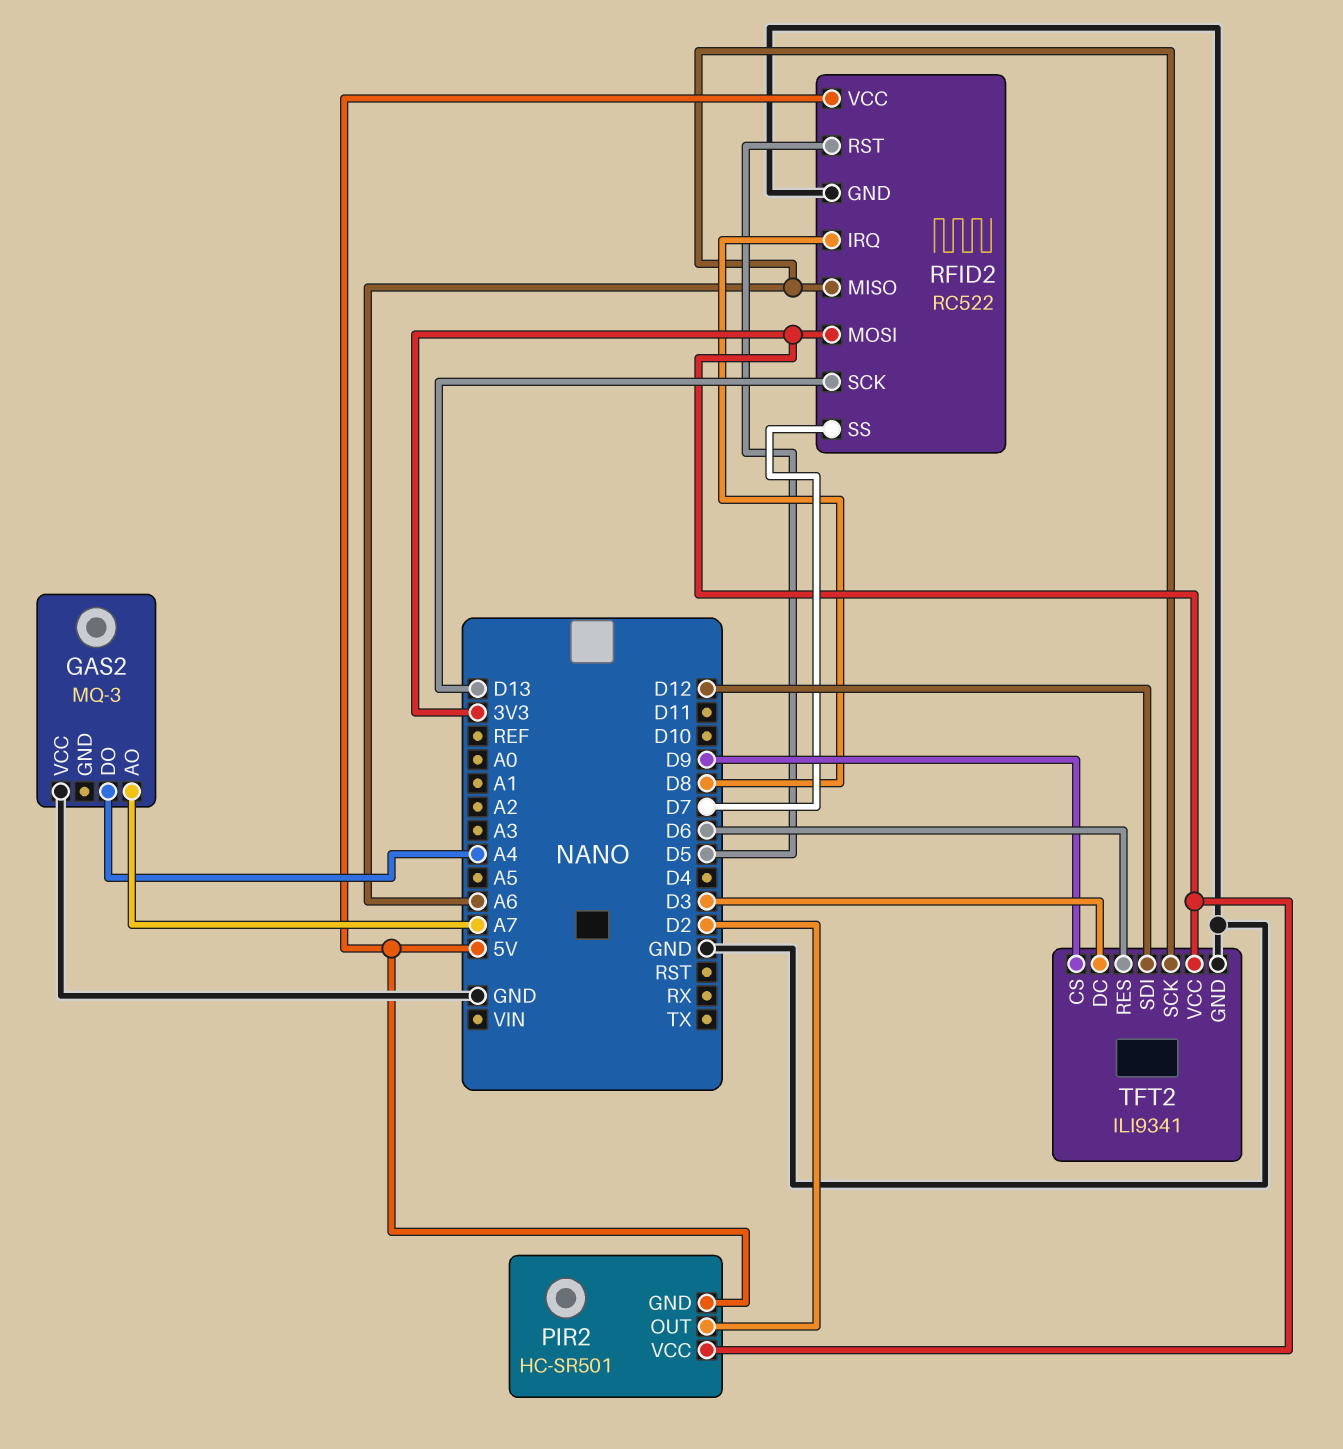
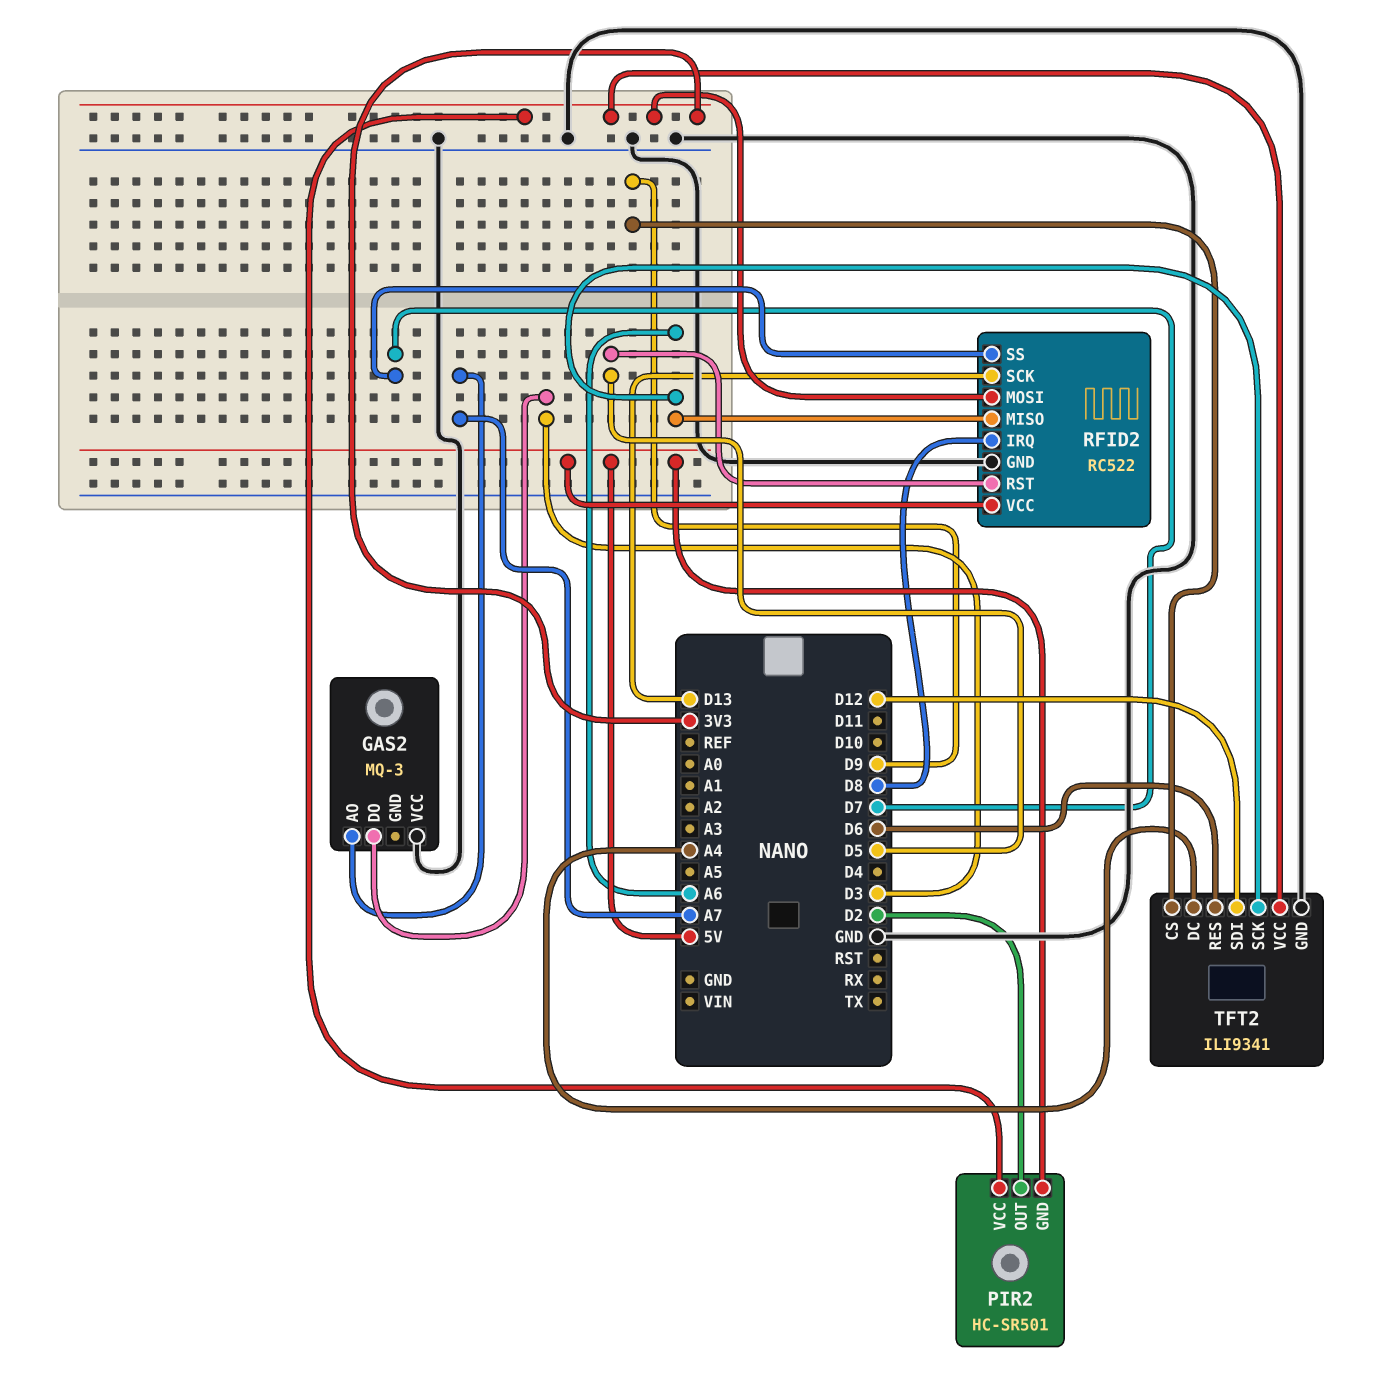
GAS2 pin DO: A4 -> D3
TFT2 pin DC: D3 -> A4

